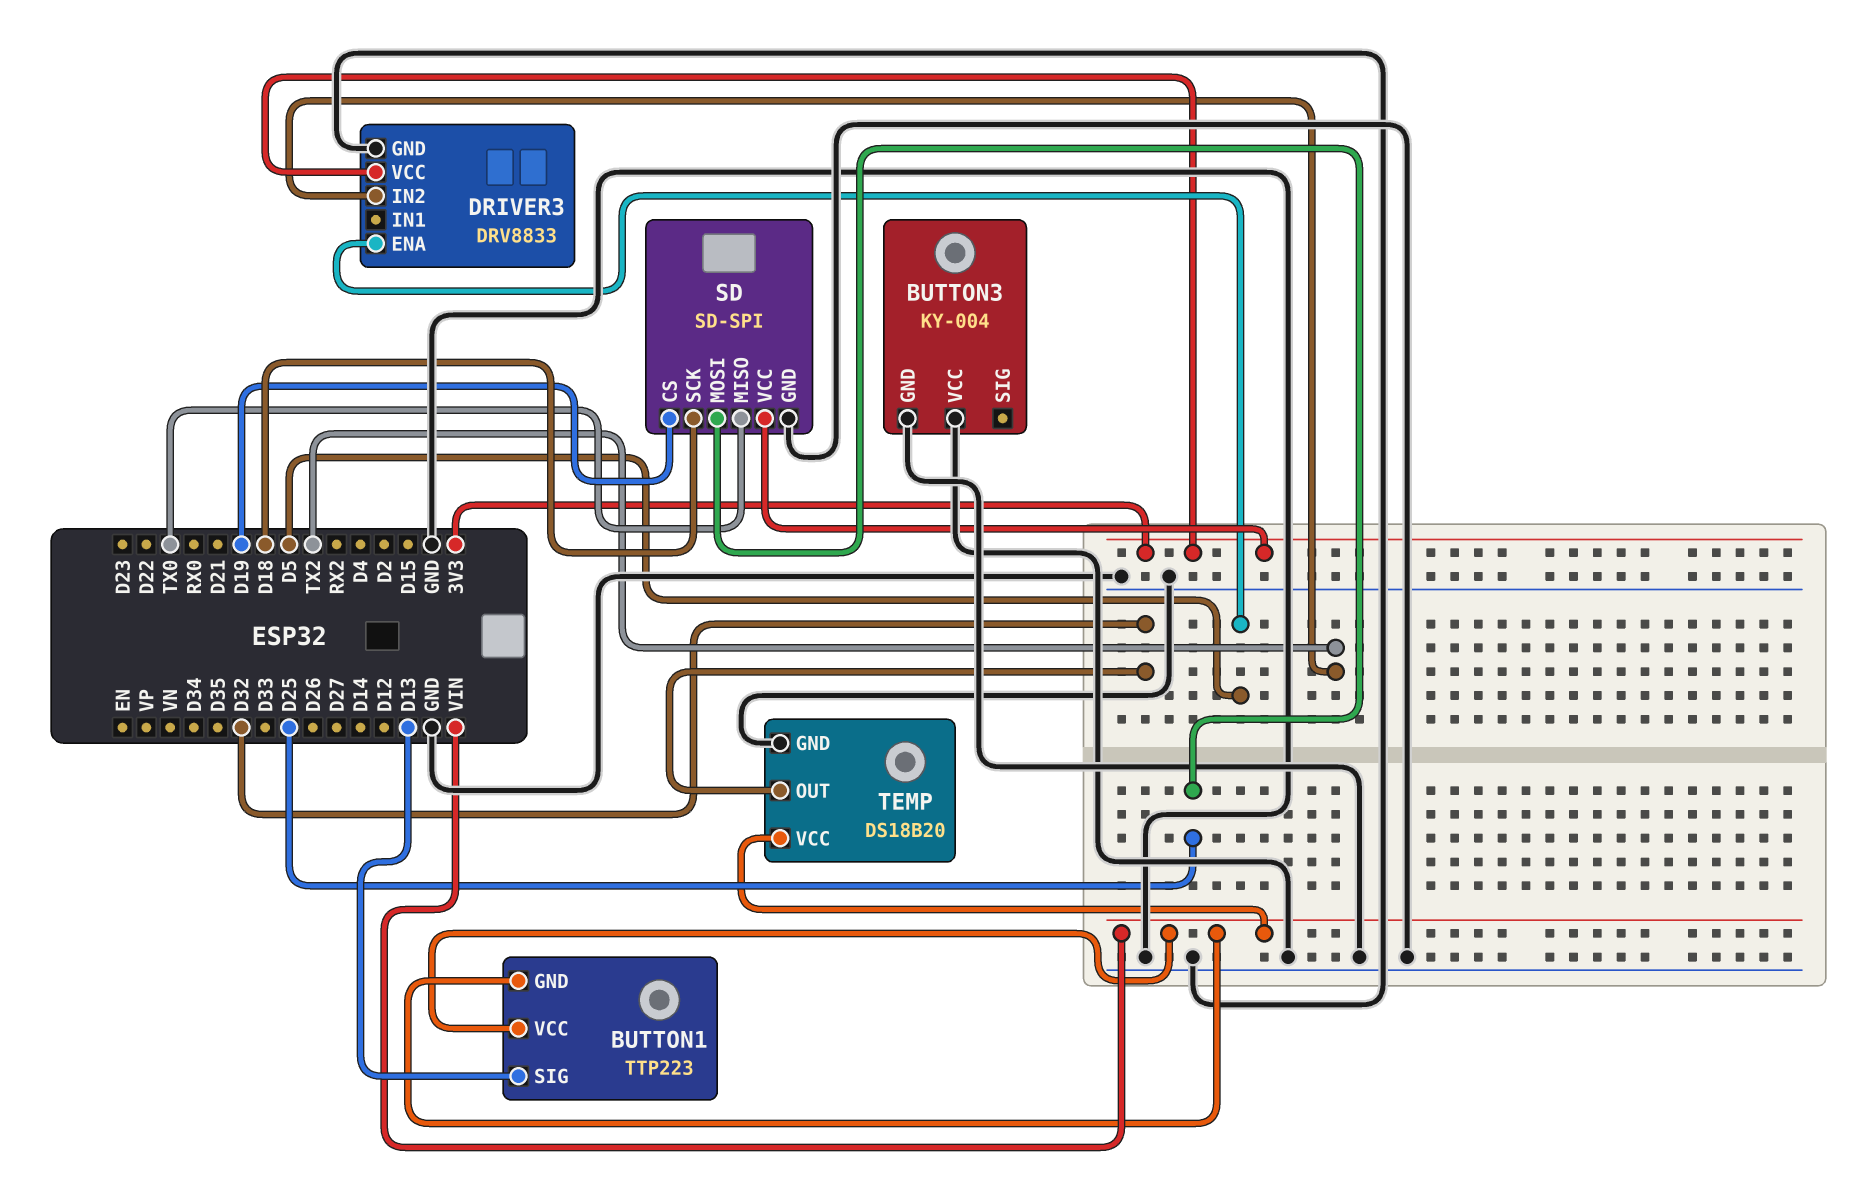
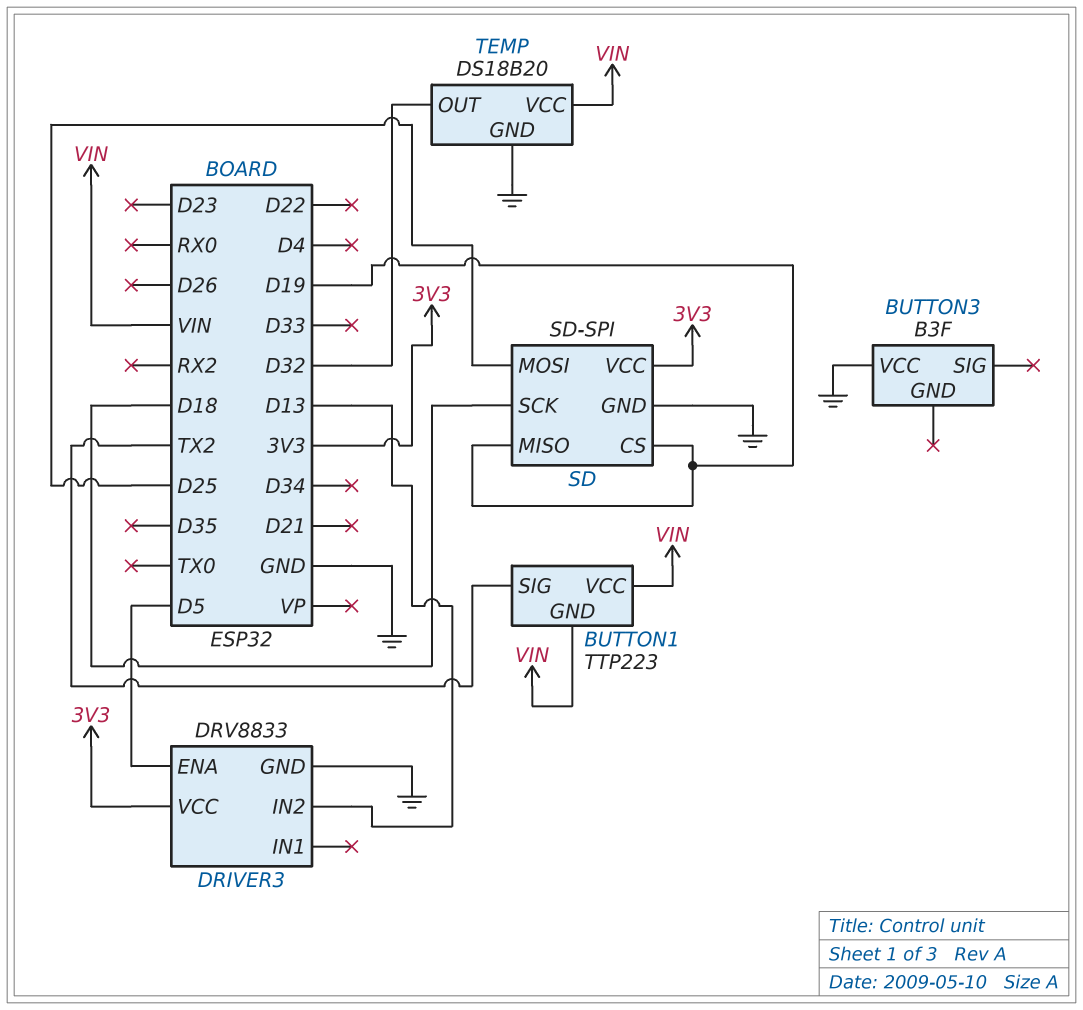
BUTTON1 pin SIG: D13 -> TX2
BUTTON3: KY-004 -> B3F
BUTTON3 pin GND: GND -> none
DRIVER3 pin IN2: TX2 -> D13
SD pin MISO: TX0 -> D19

